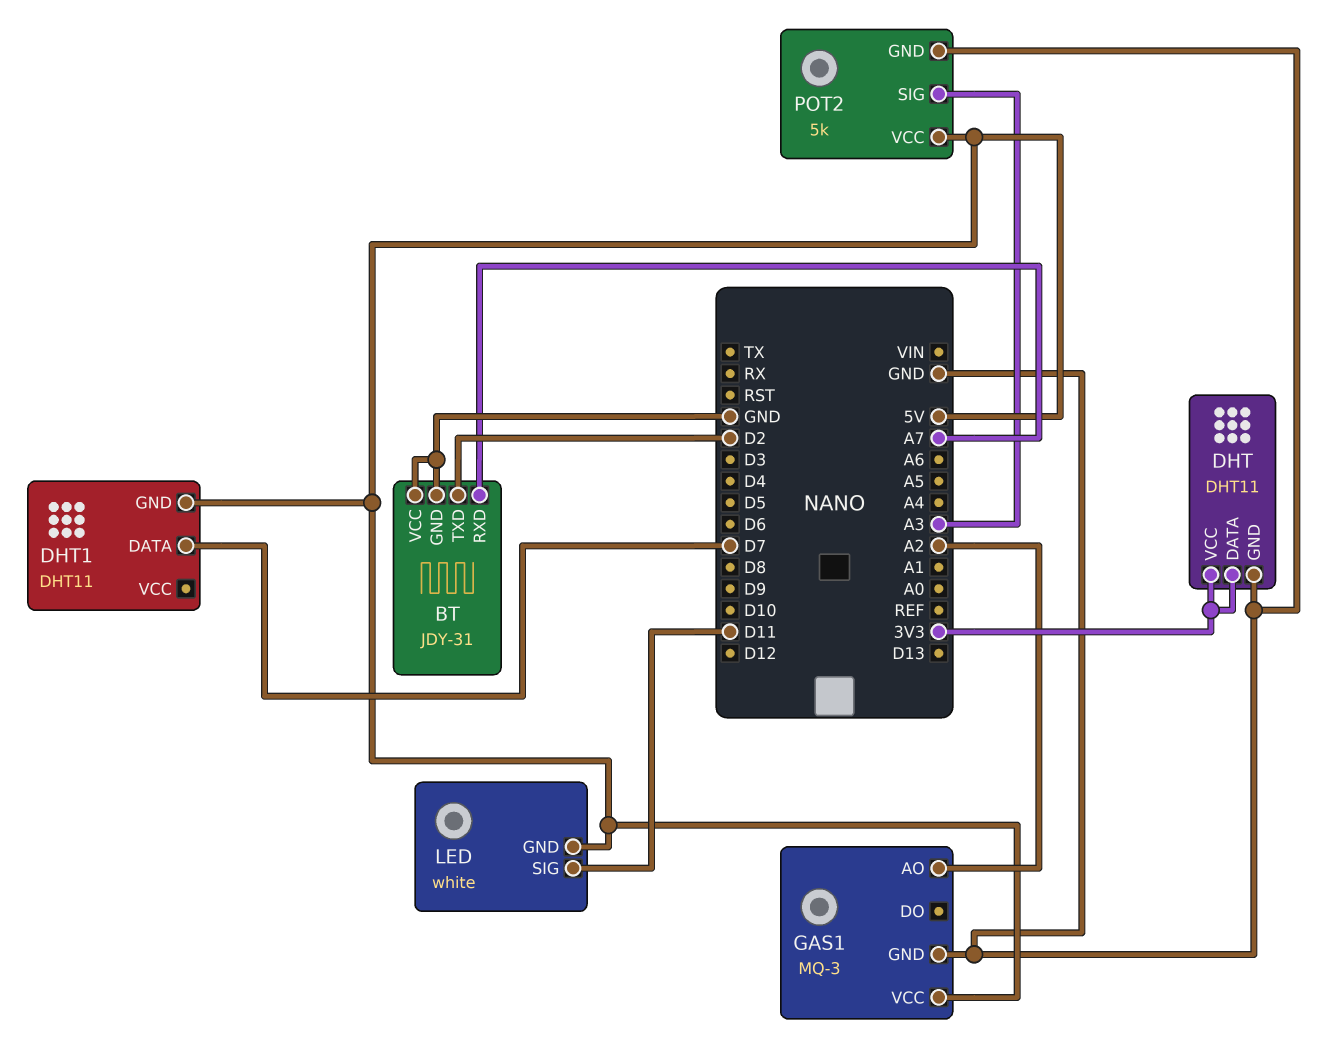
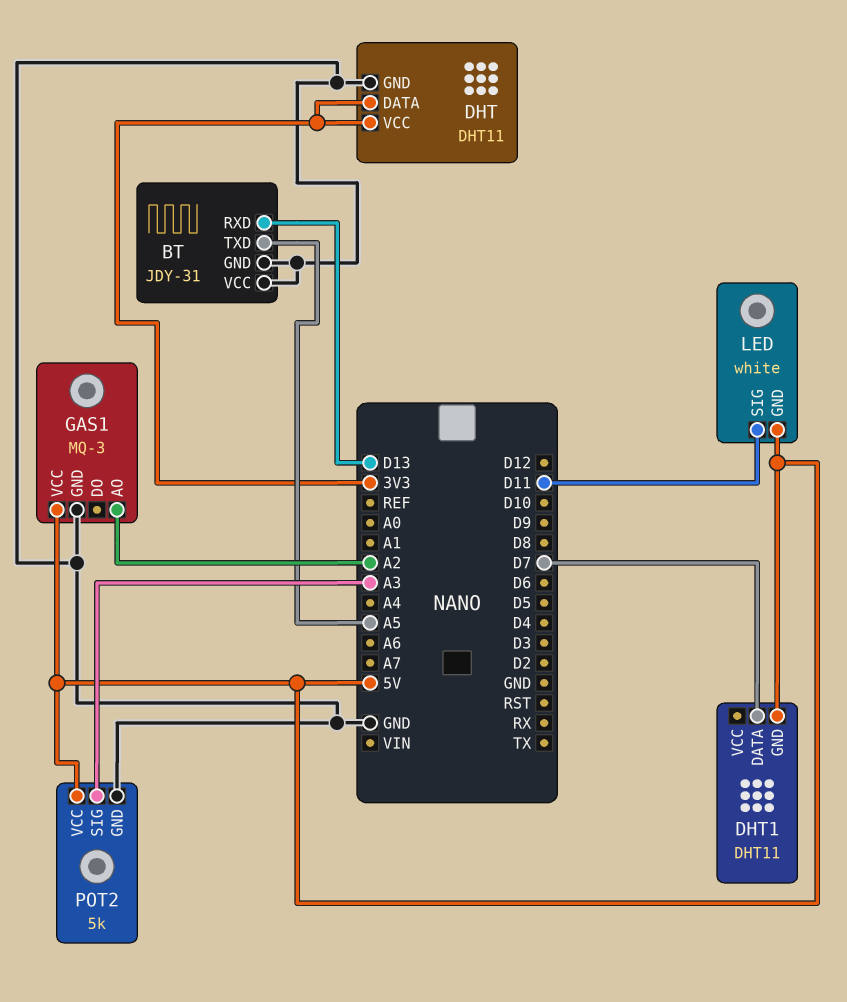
BT pin RXD: A7 -> D13
BT pin TXD: D2 -> A5

